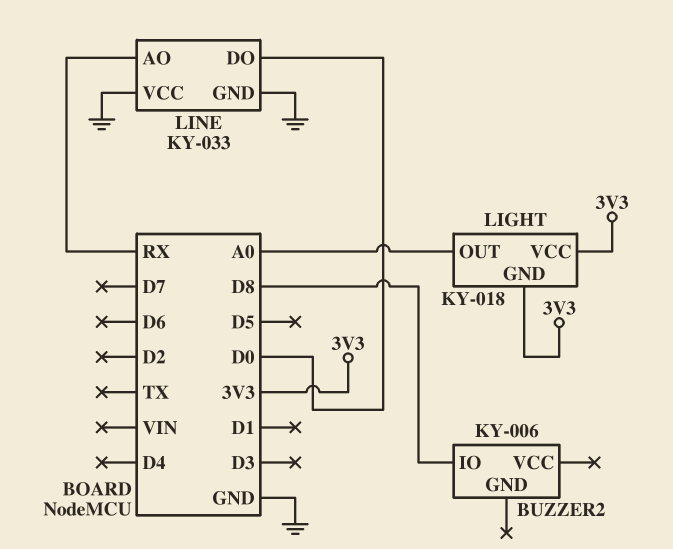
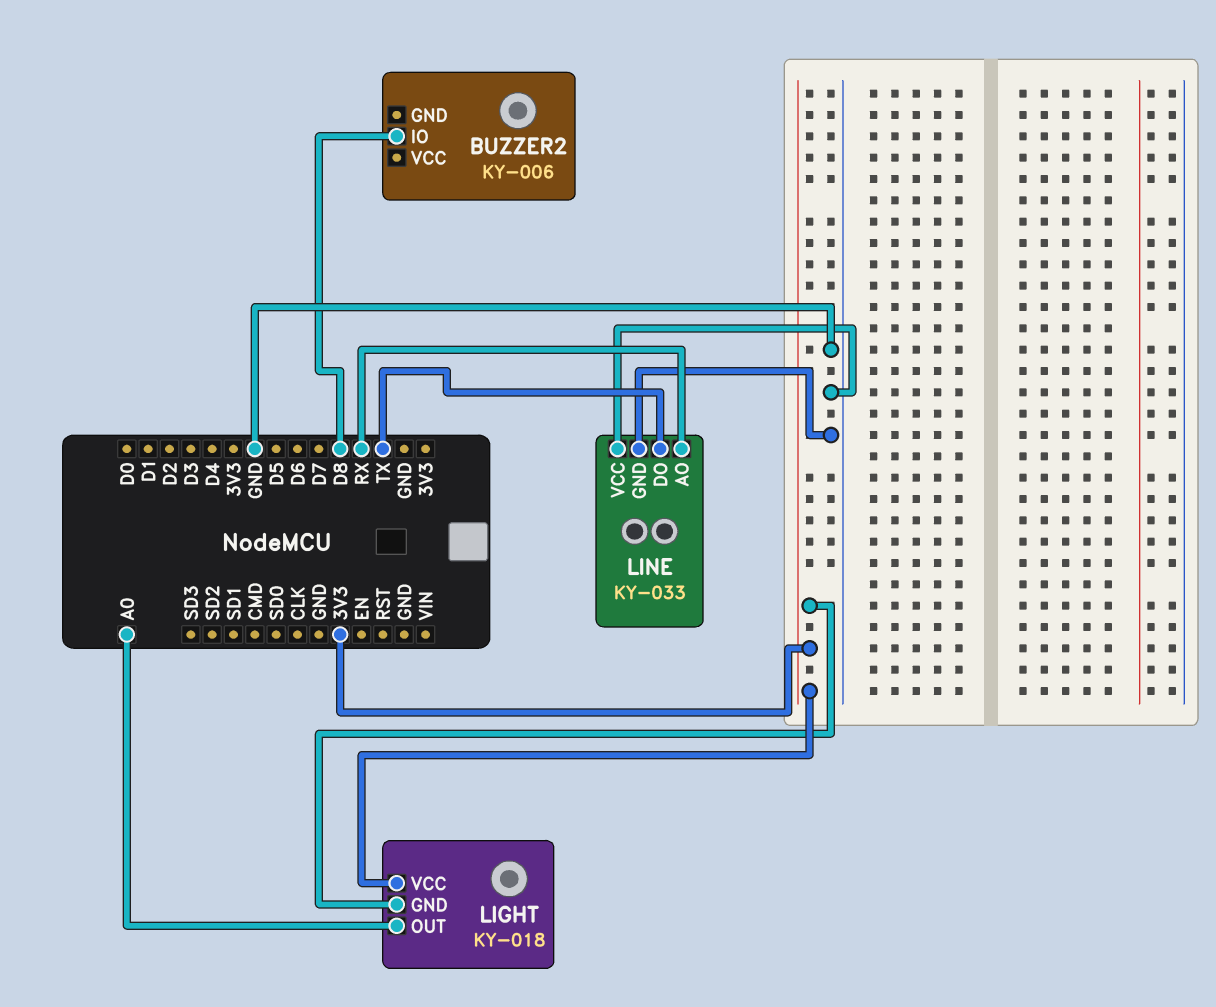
LINE pin DO: D0 -> TX

